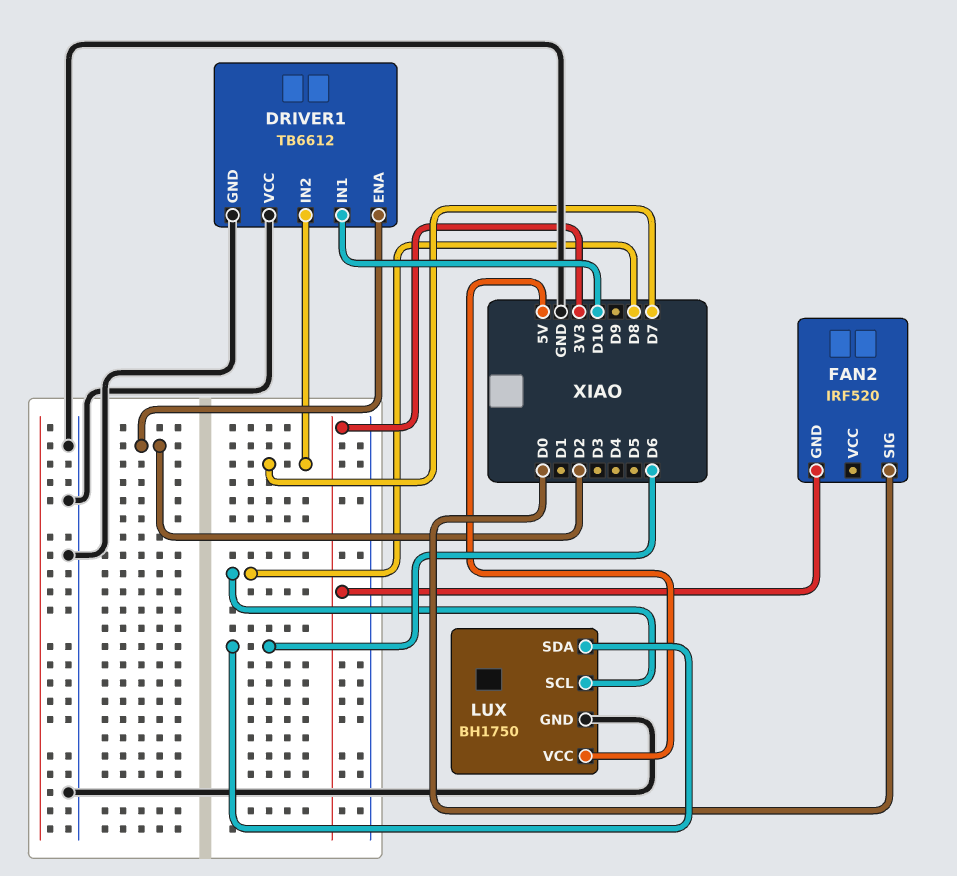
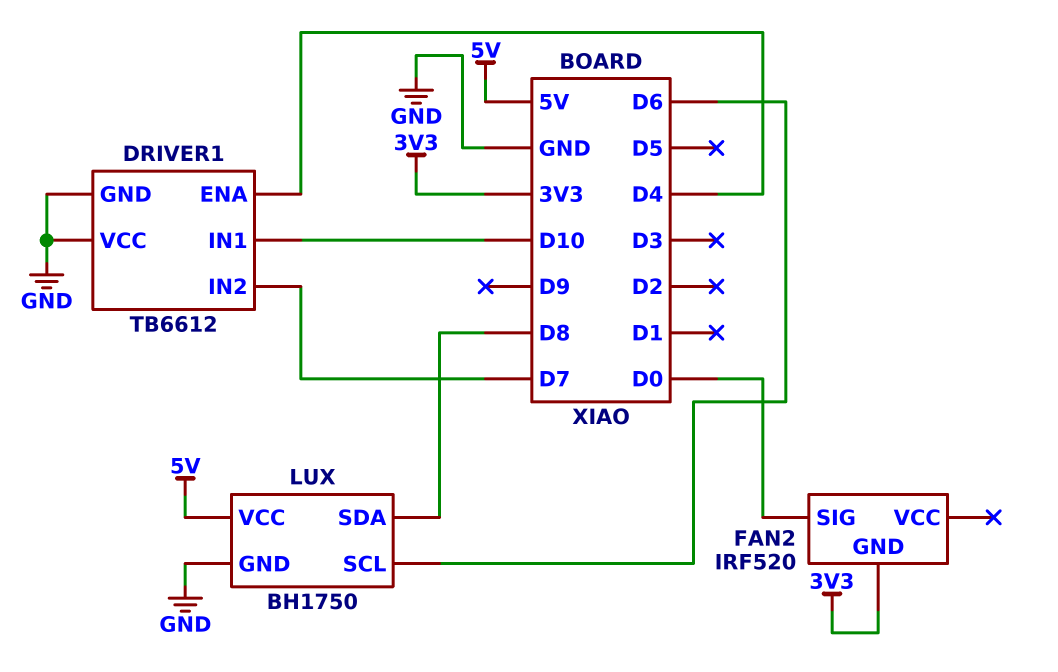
DRIVER1 pin ENA: D2 -> D4
LUX pin SCL: D8 -> D6
LUX pin SDA: D6 -> D8

